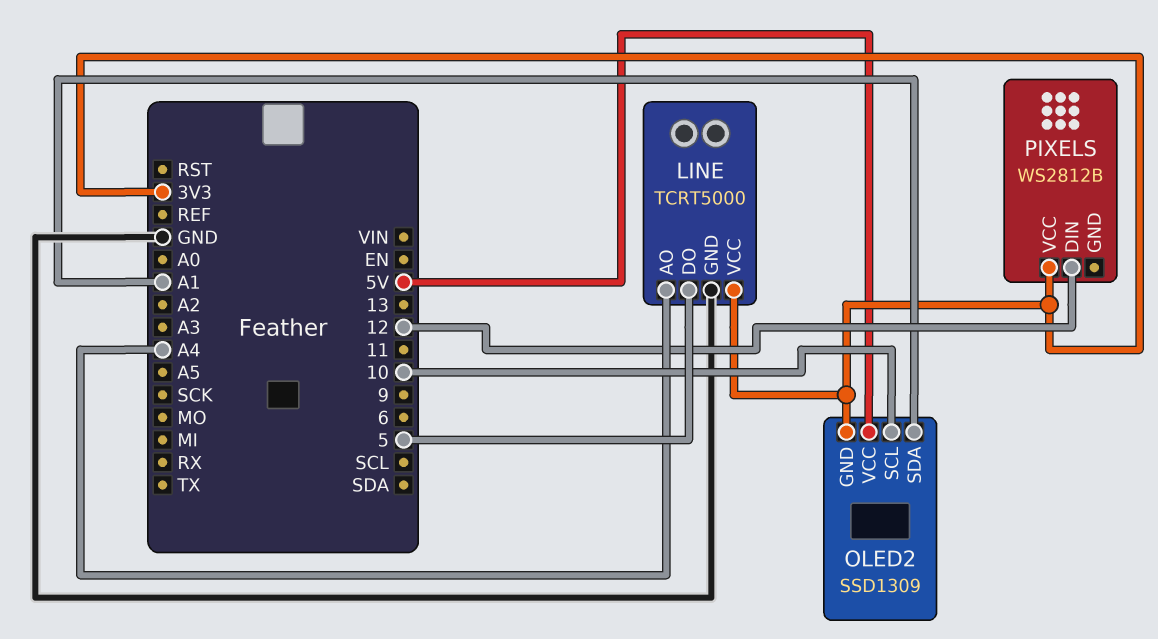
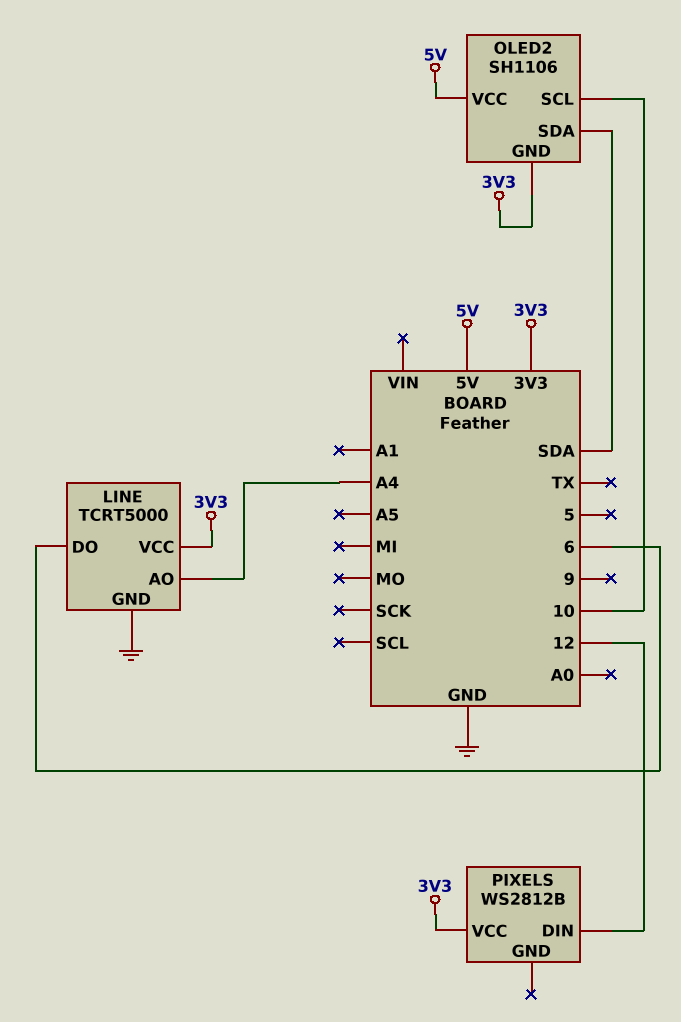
LINE pin DO: 5 -> 6
OLED2: SSD1309 -> SH1106
OLED2 pin SDA: A1 -> SDA

